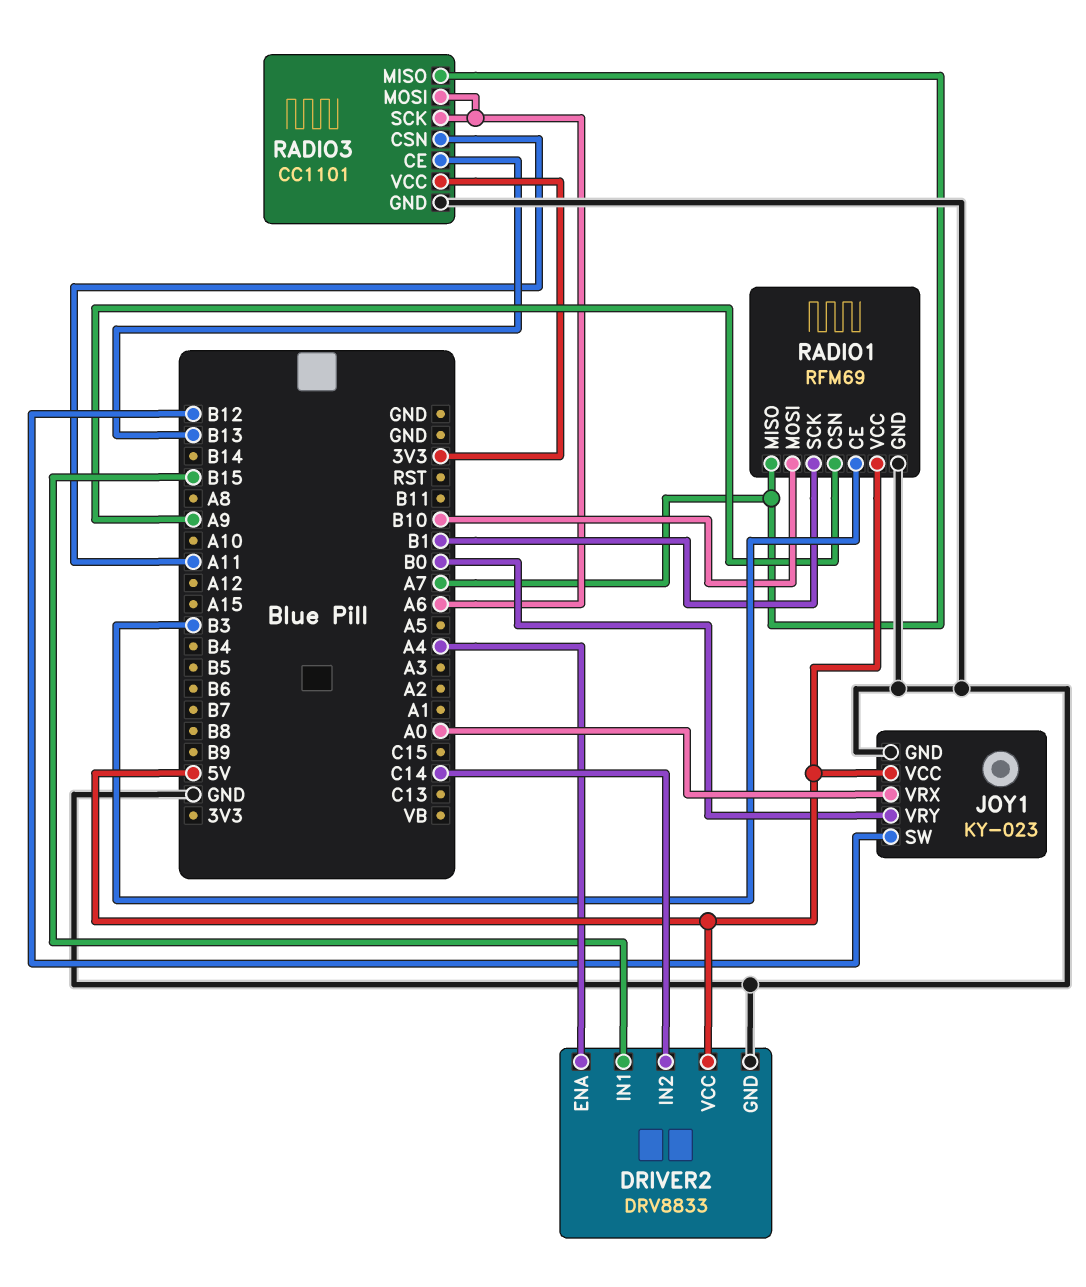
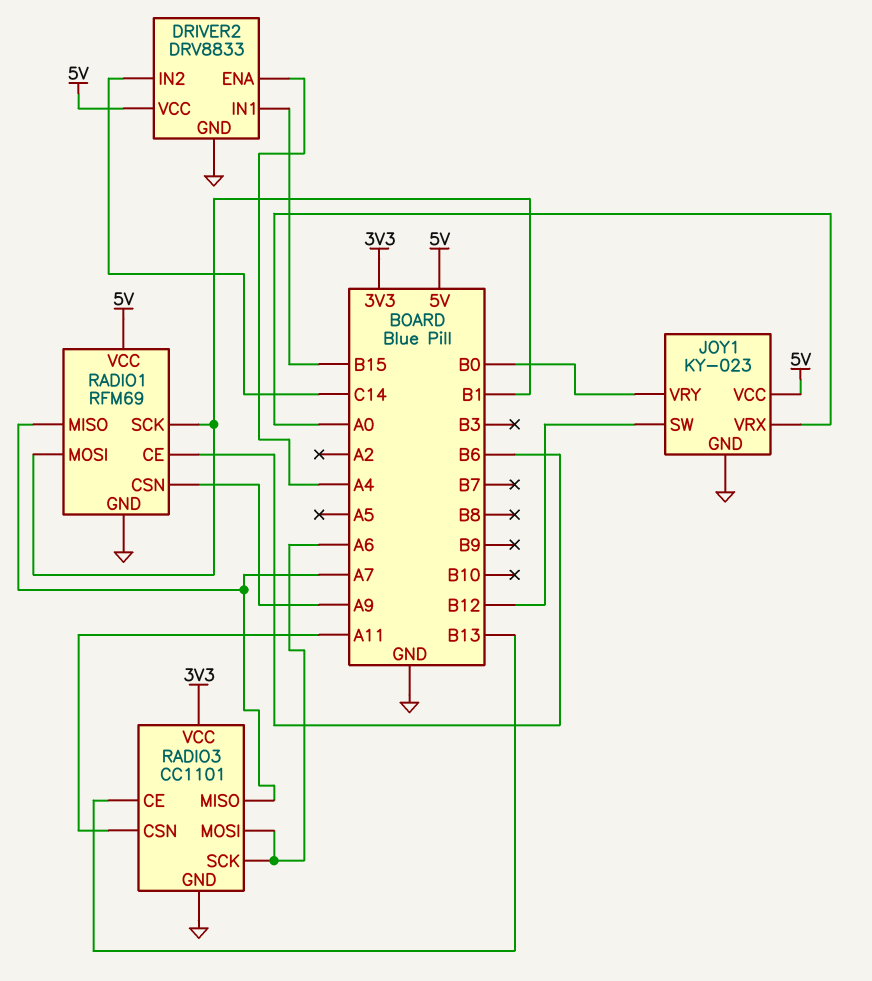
RADIO1 pin CE: B3 -> B6
RADIO1 pin MOSI: B10 -> B1

